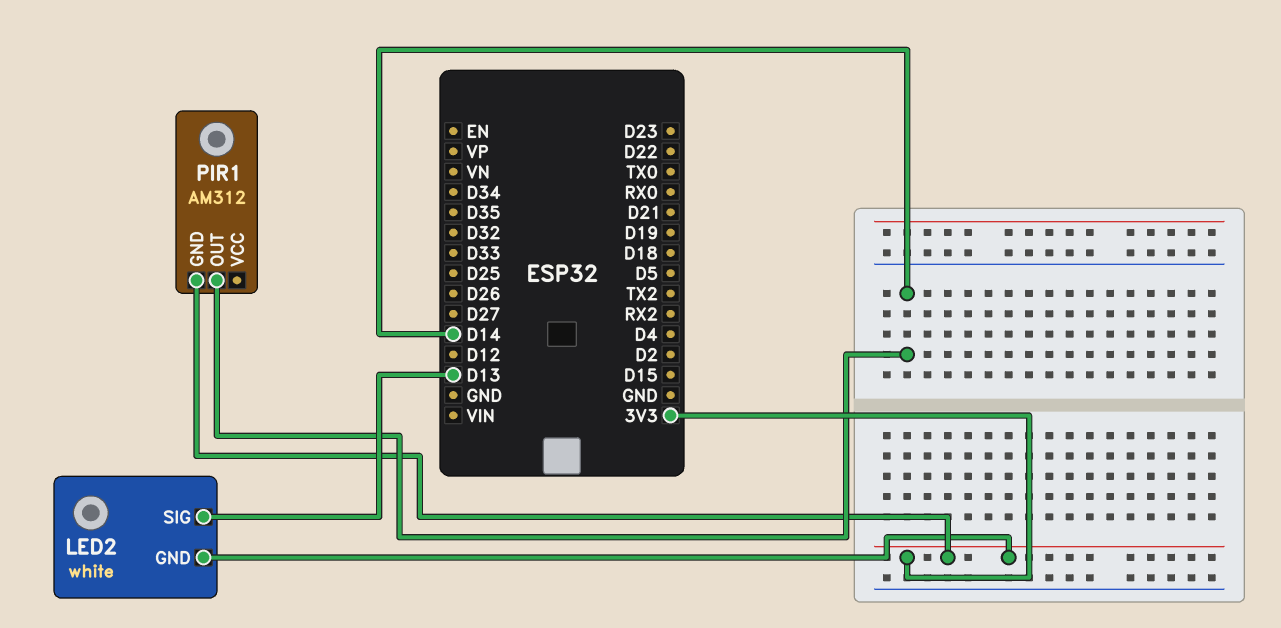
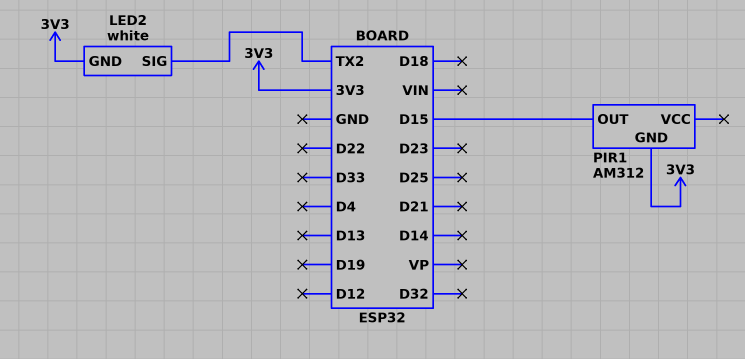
LED2 pin SIG: D13 -> TX2
PIR1 pin OUT: D14 -> D15

